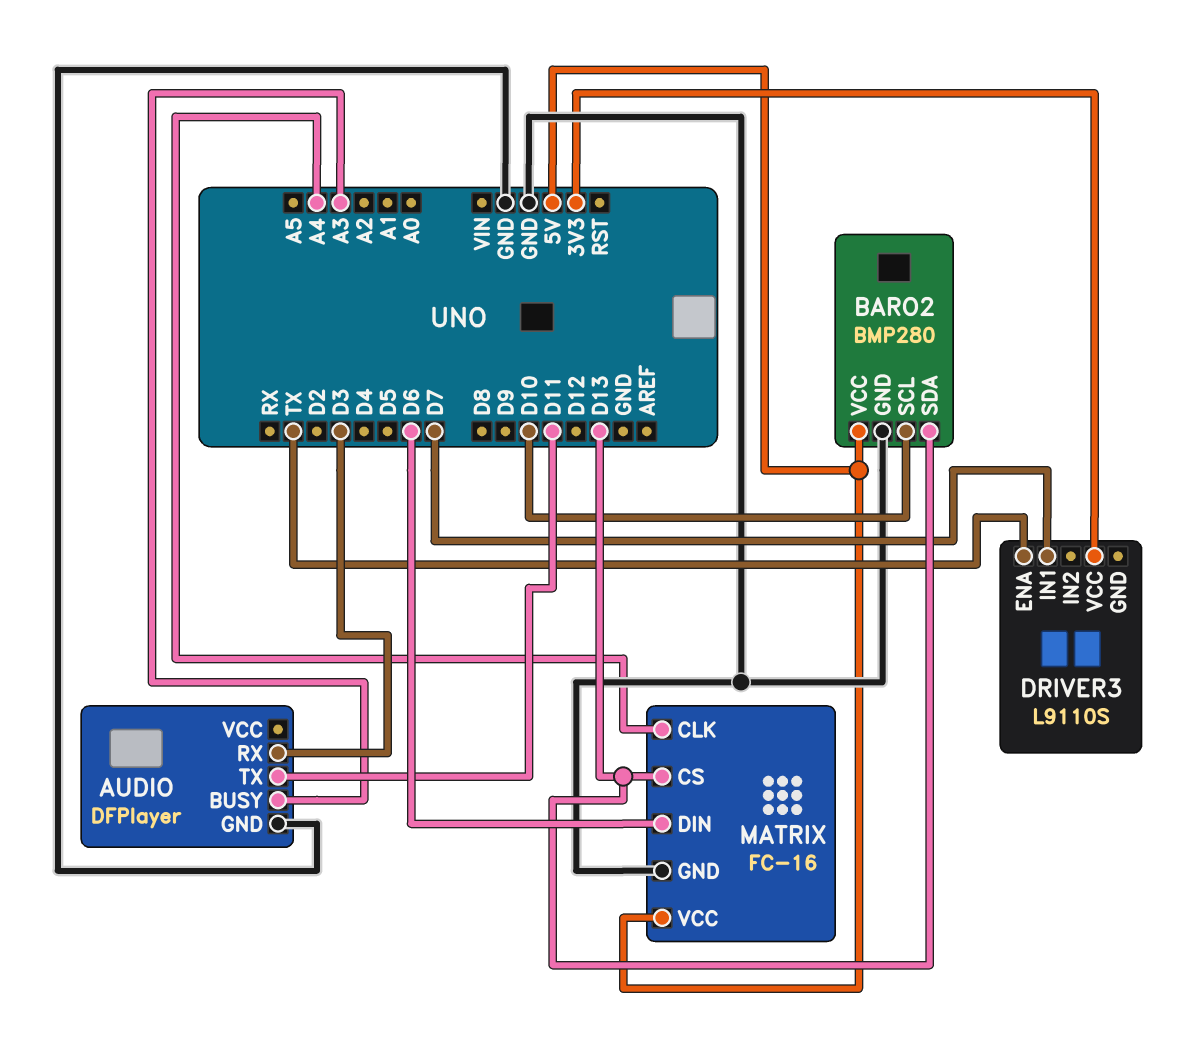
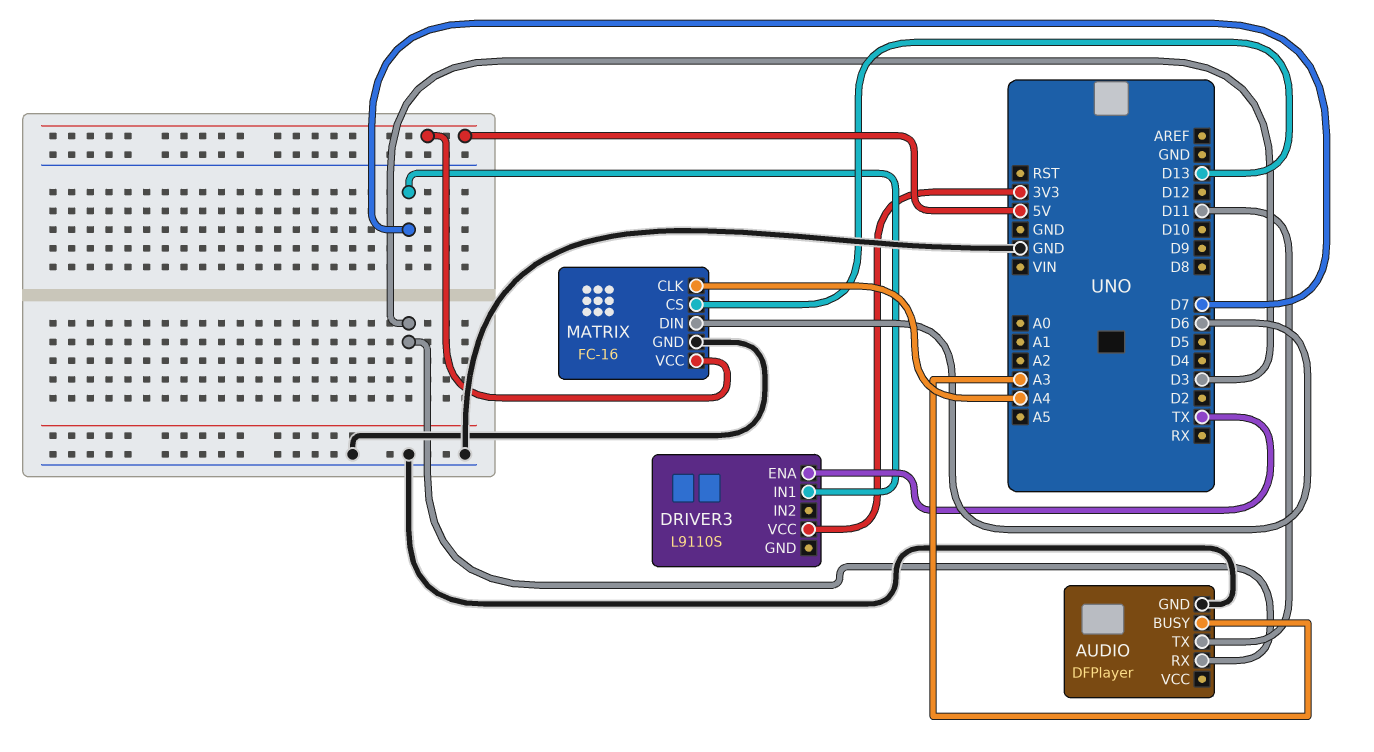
BARO2: BMP280 -> none
BARO2 pin GND: GND -> none
BARO2 pin SCL: D10 -> none
BARO2 pin SDA: D13 -> none
BARO2 pin VCC: 5V -> none

